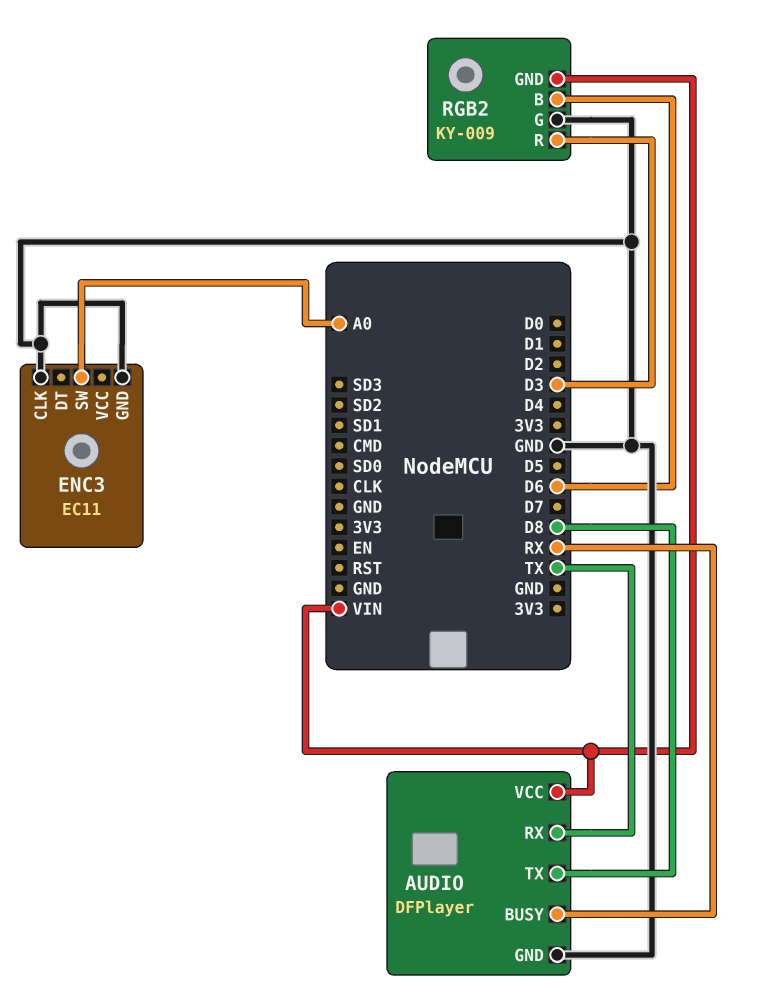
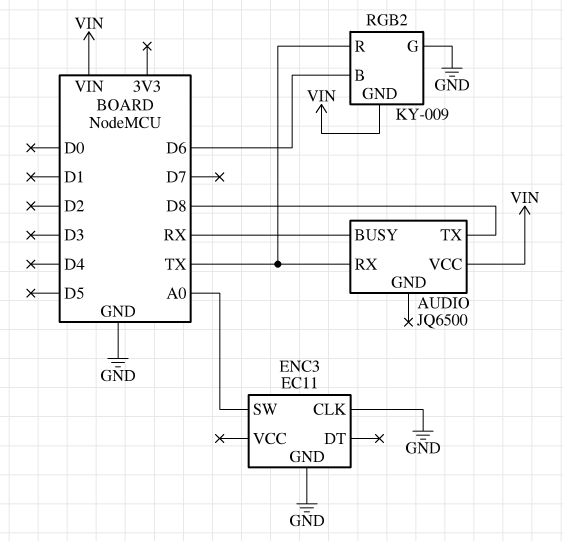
AUDIO: DFPlayer -> JQ6500
AUDIO pin GND: GND -> none
RGB2 pin R: D3 -> TX

